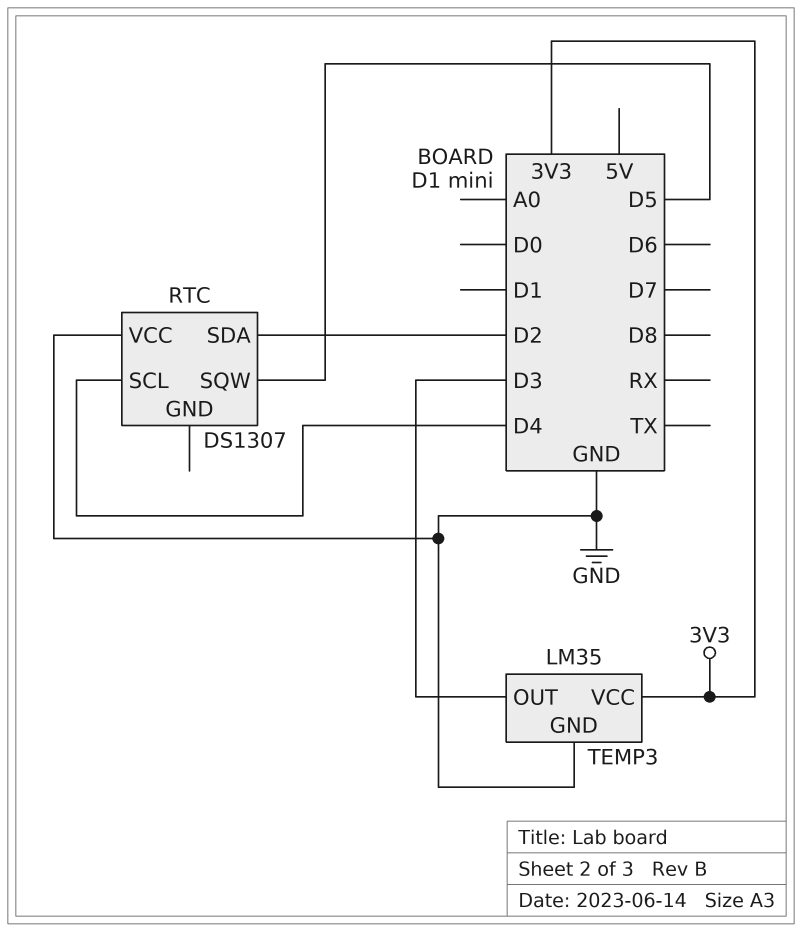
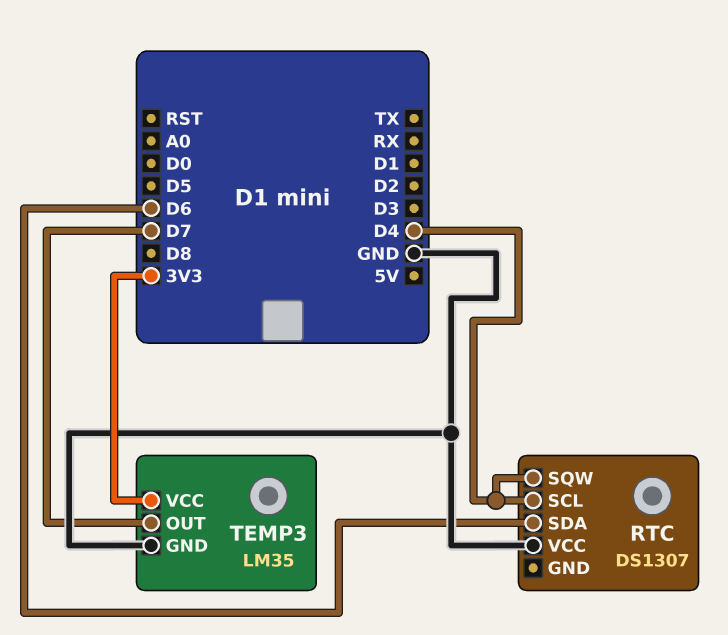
RTC pin SDA: D2 -> D6
RTC pin SQW: D5 -> D4
TEMP3 pin OUT: D3 -> D7

